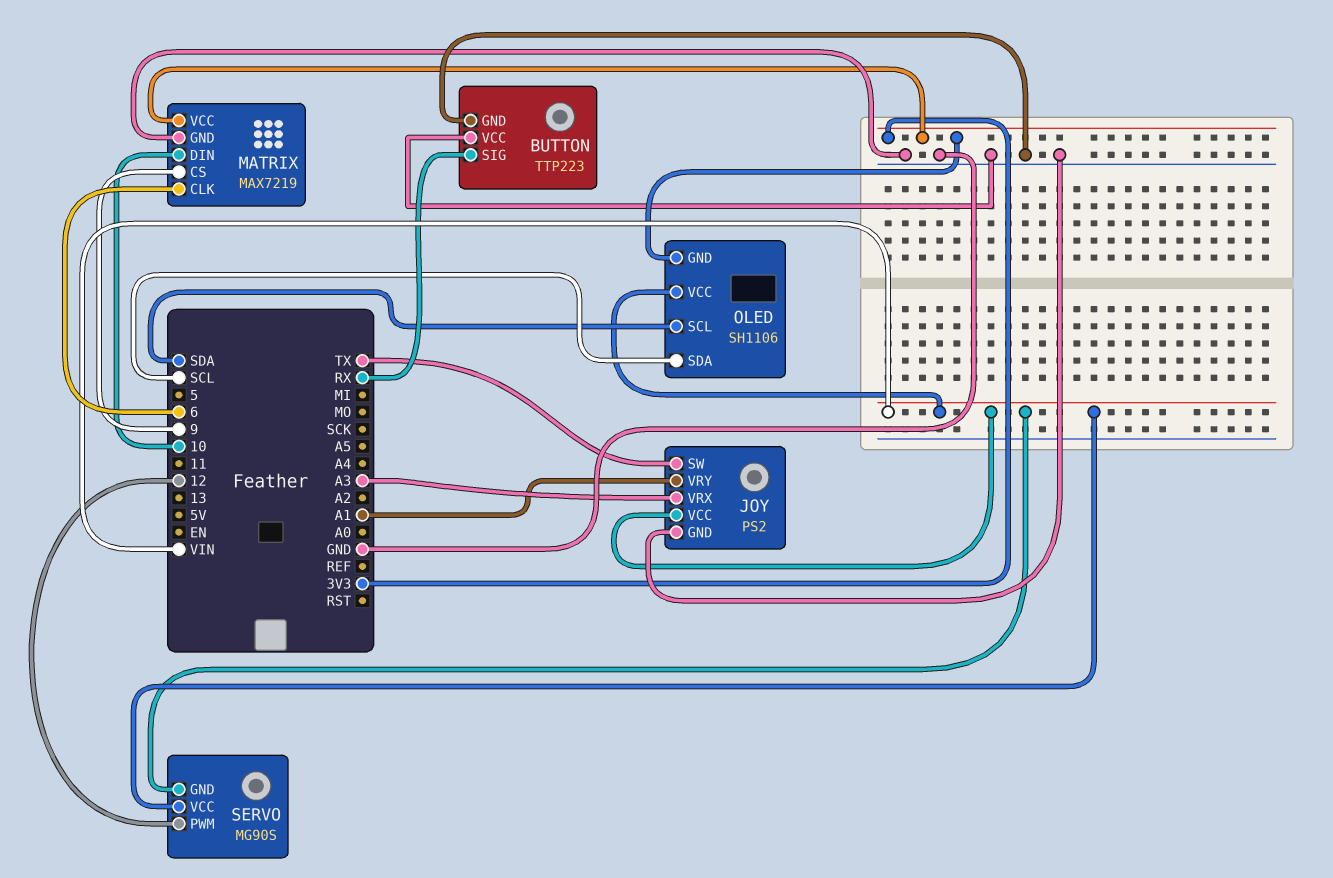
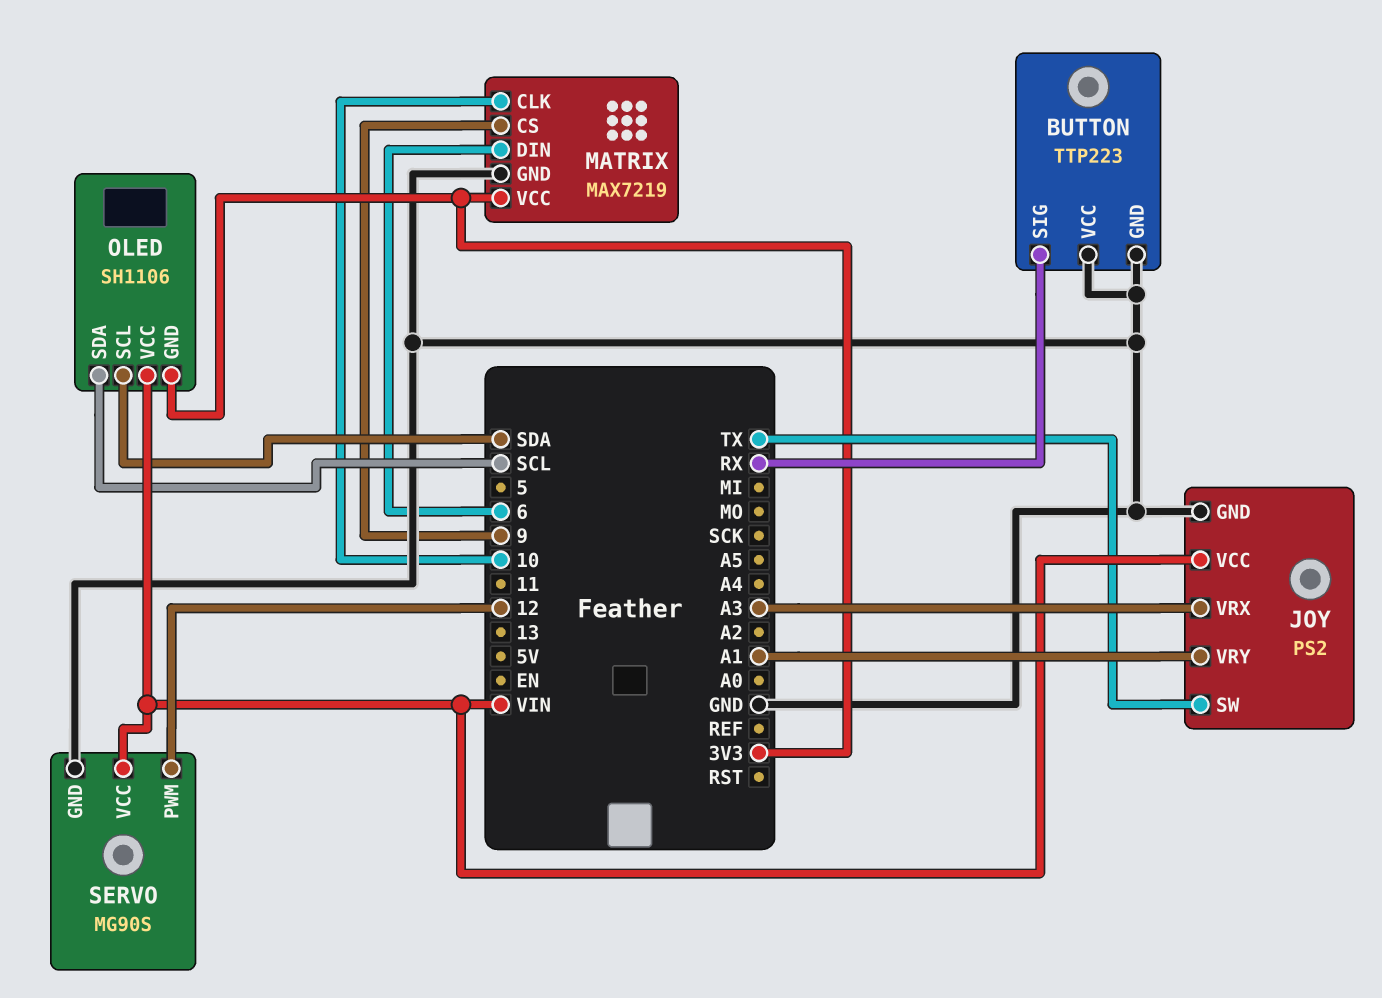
MATRIX pin CLK: 6 -> 10
MATRIX pin DIN: 10 -> 6
SERVO pin GND: VIN -> GND

